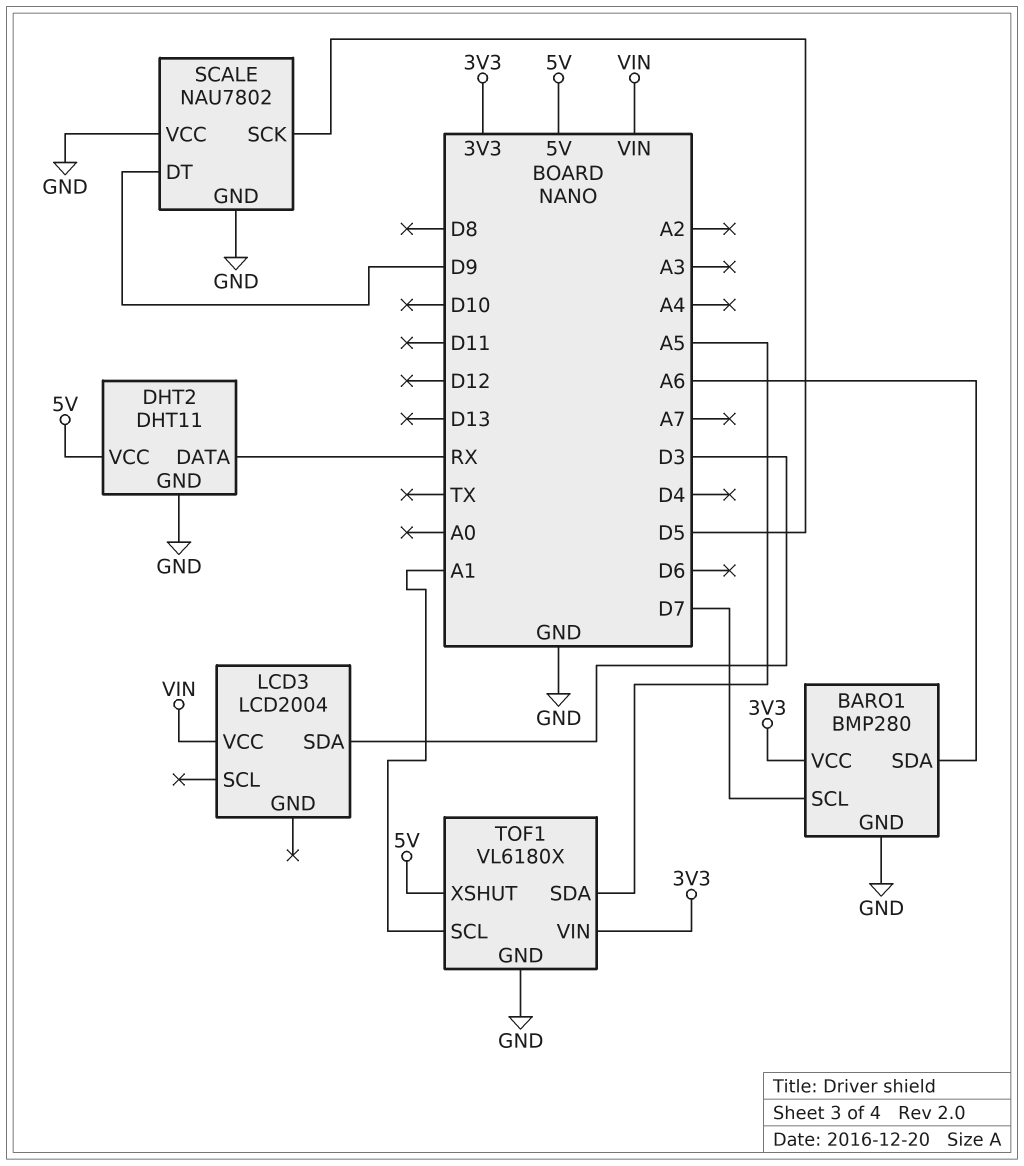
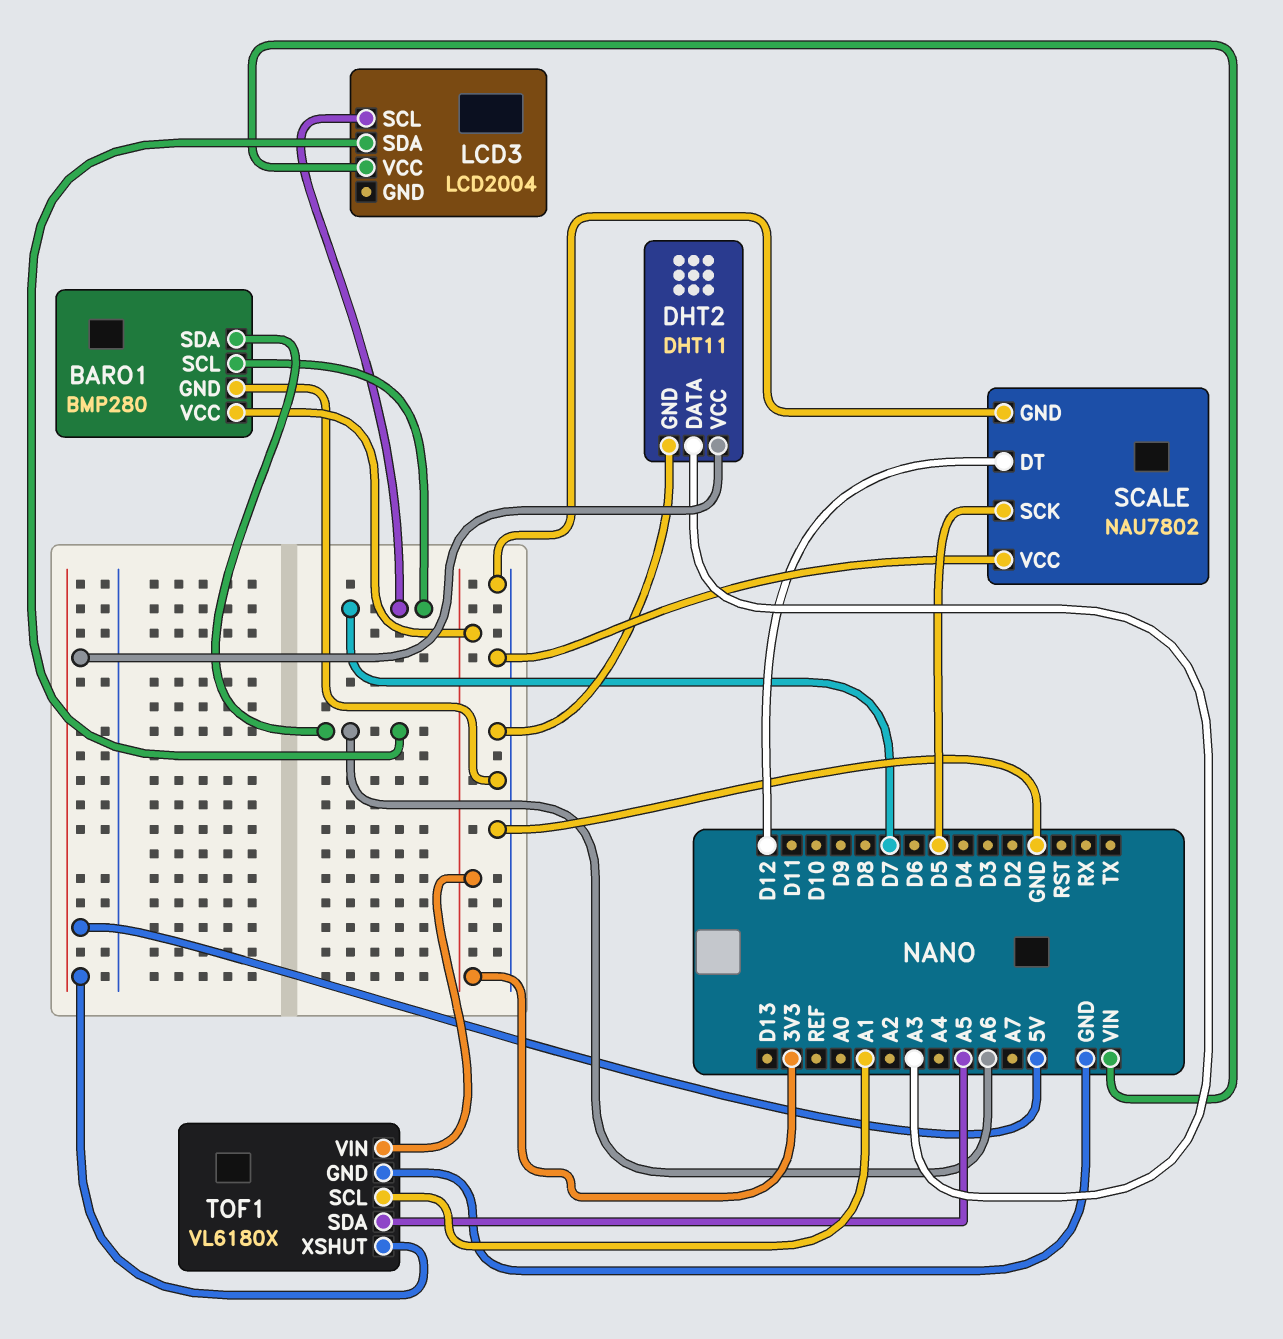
DHT2 pin DATA: RX -> A3
LCD3 pin SCL: none -> D7
LCD3 pin SDA: D3 -> A6
SCALE pin DT: D9 -> D12

